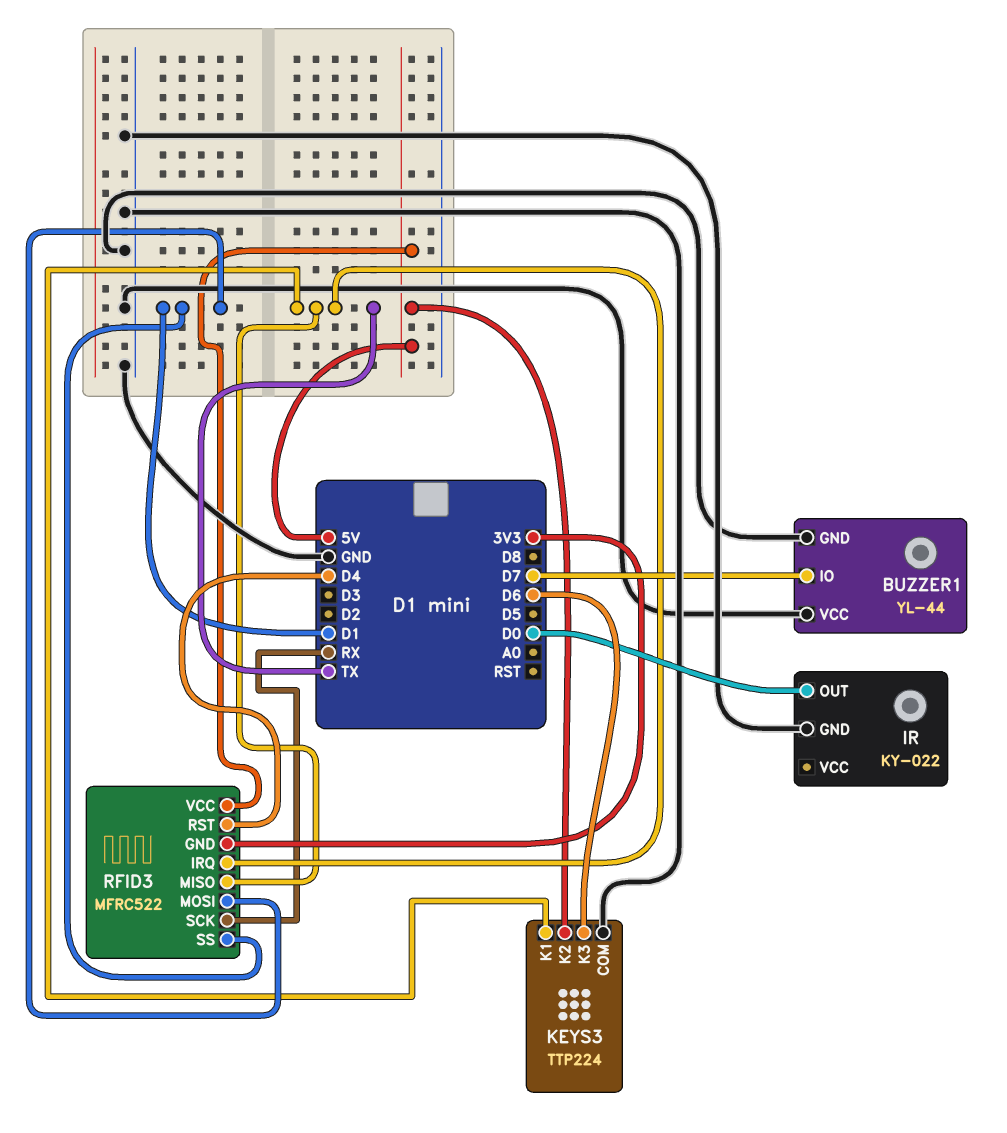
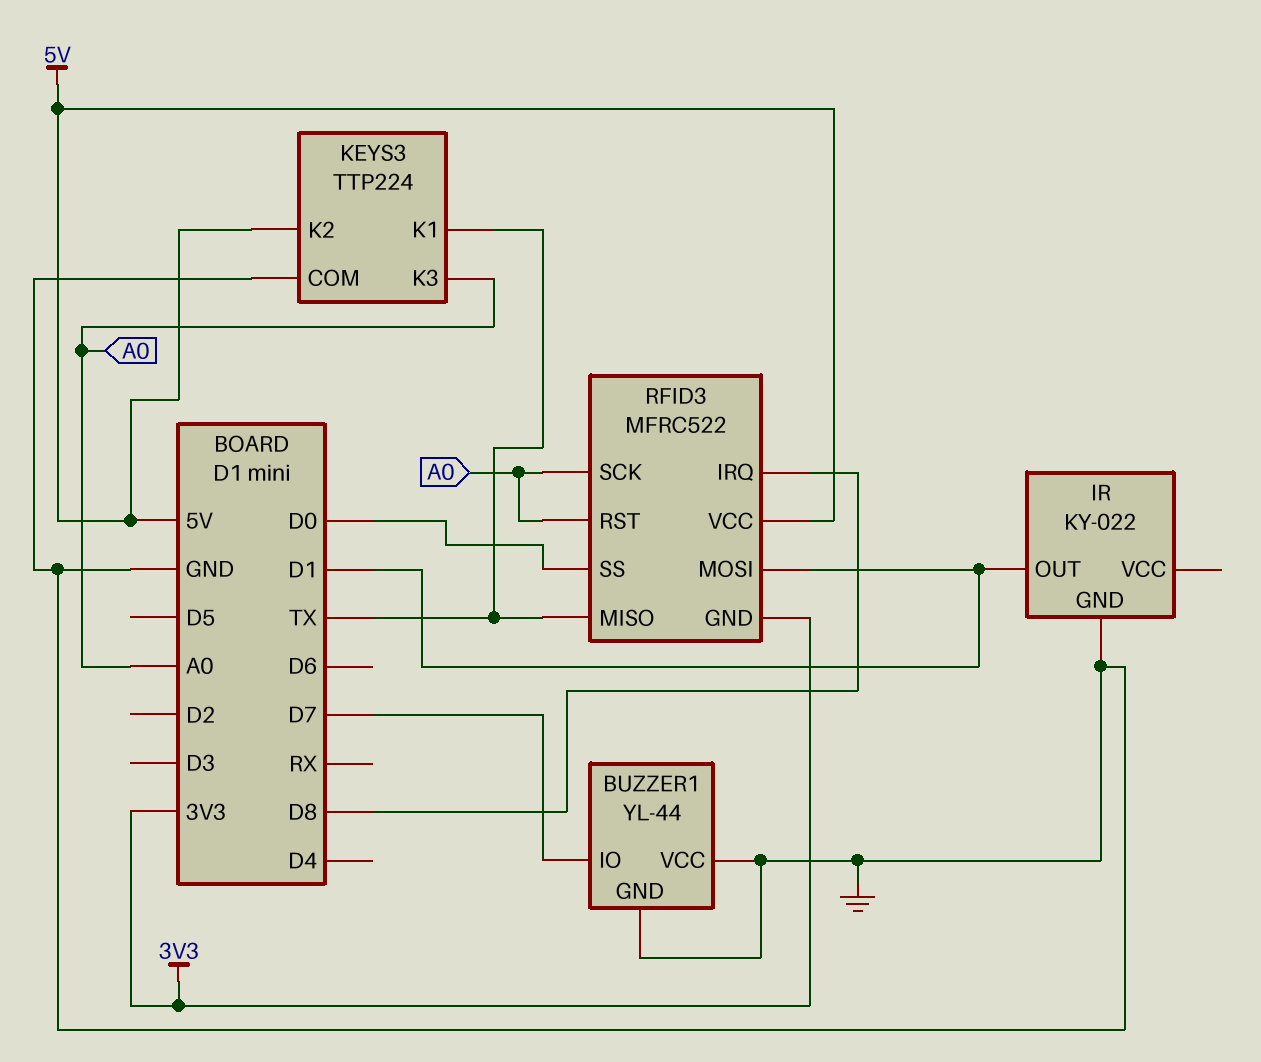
IR pin OUT: D0 -> D1
KEYS3 pin K3: D6 -> A0
RFID3 pin IRQ: TX -> D8
RFID3 pin RST: D4 -> A0
RFID3 pin SCK: RX -> A0
RFID3 pin SS: D1 -> D0

